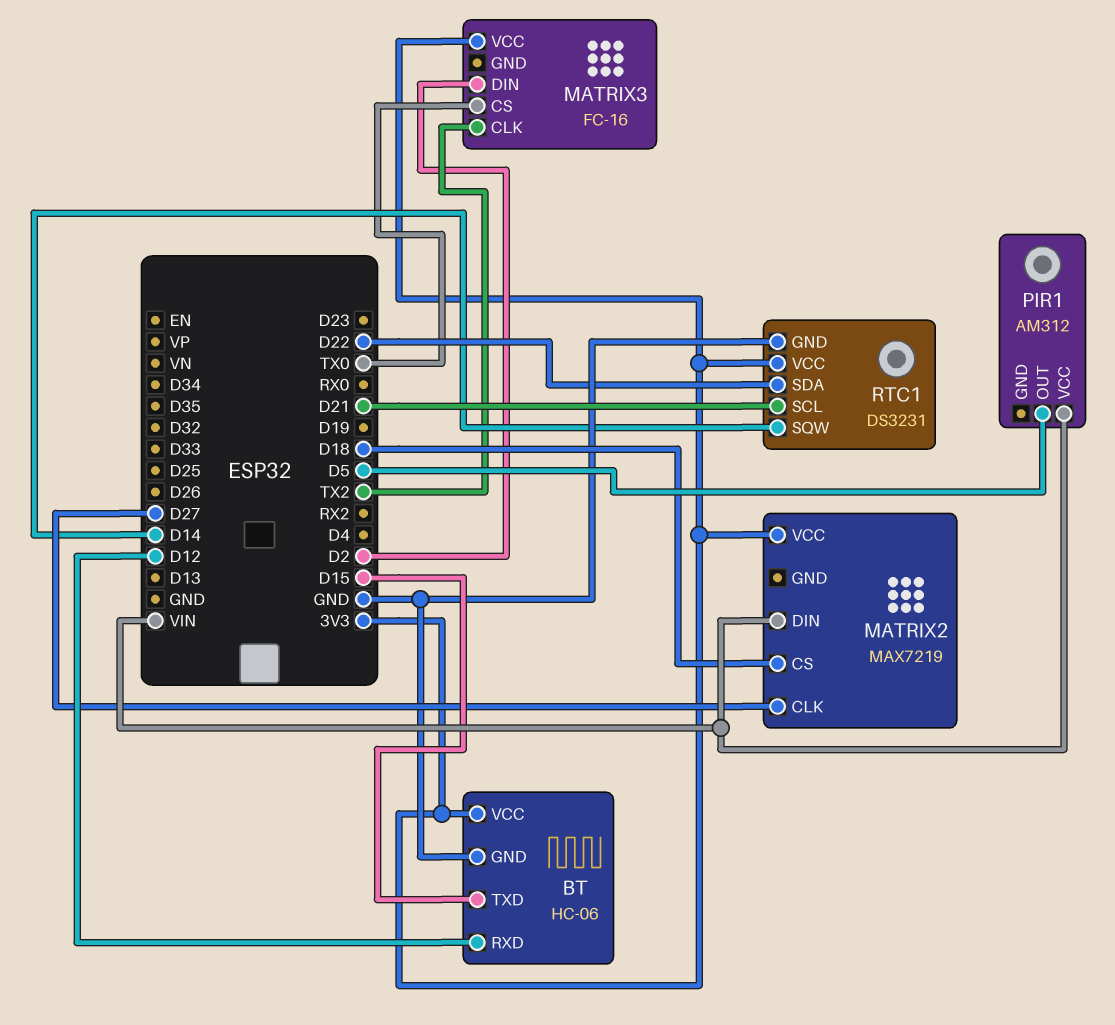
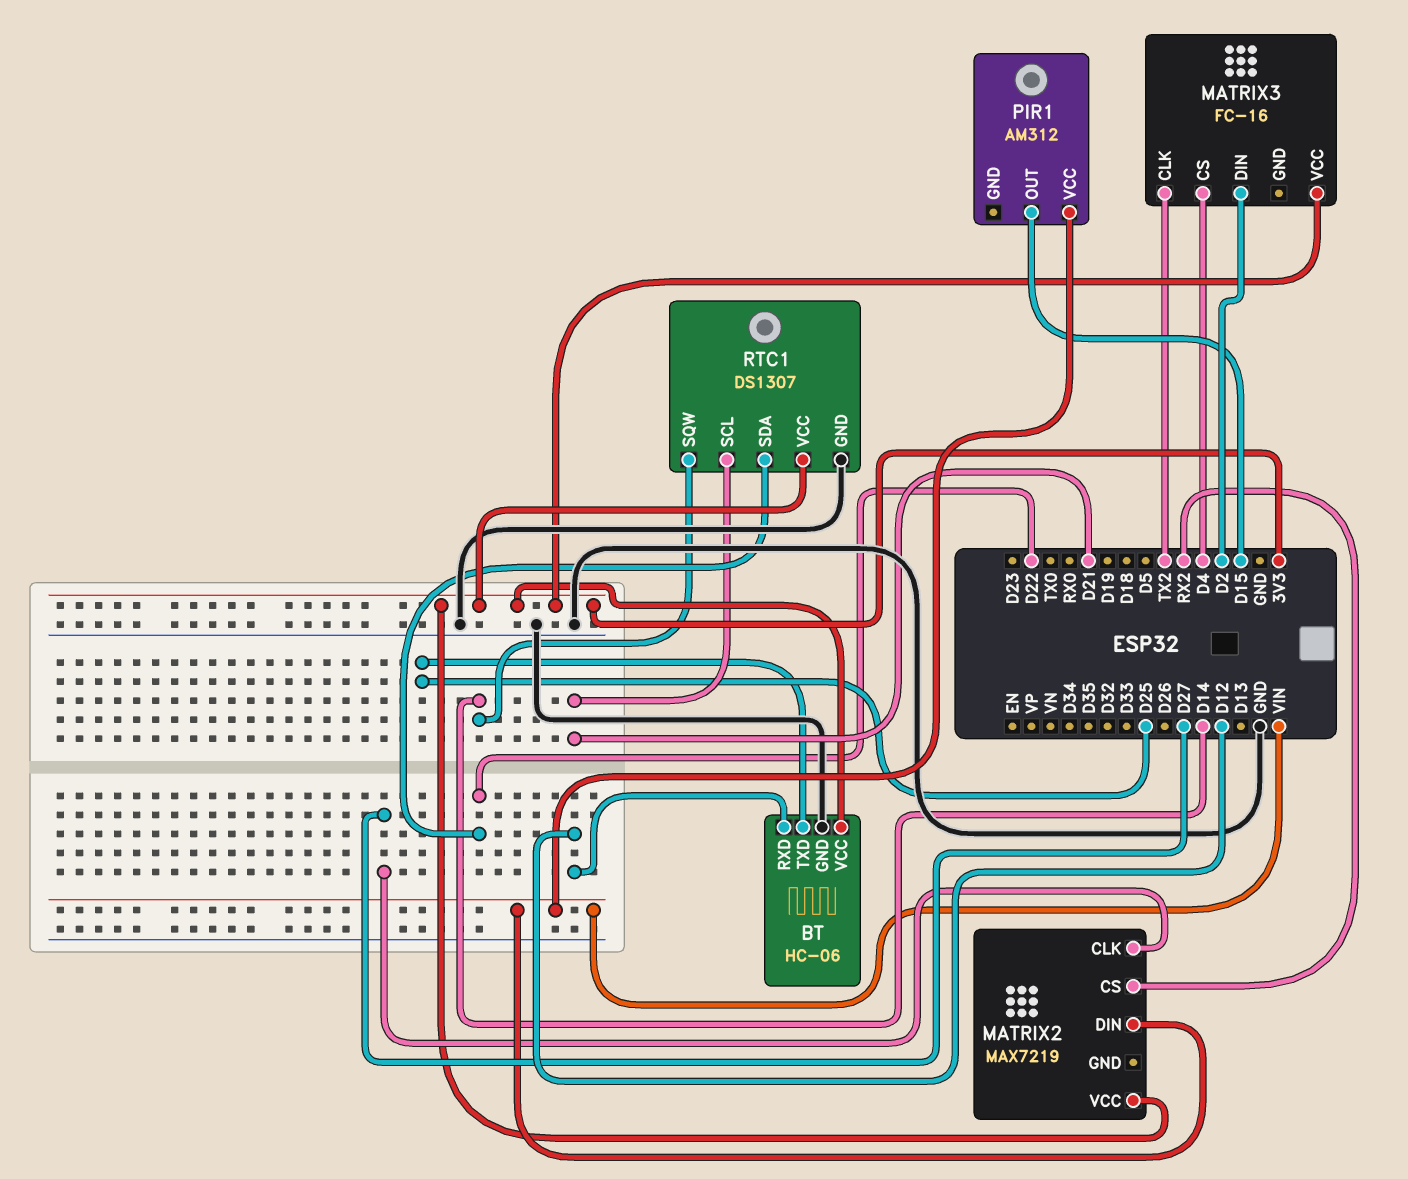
BT pin TXD: D15 -> D25
MATRIX2 pin CS: D18 -> RX2
MATRIX3 pin CS: TX0 -> D4
PIR1 pin OUT: D5 -> D15
RTC1: DS3231 -> DS1307

